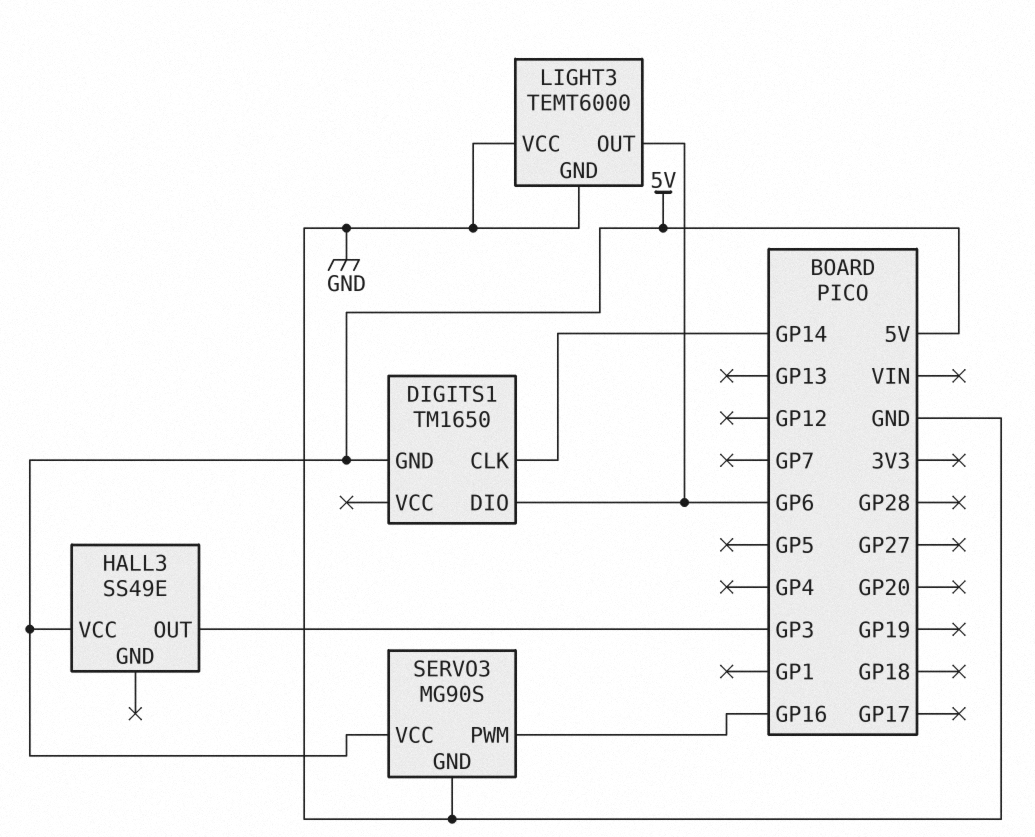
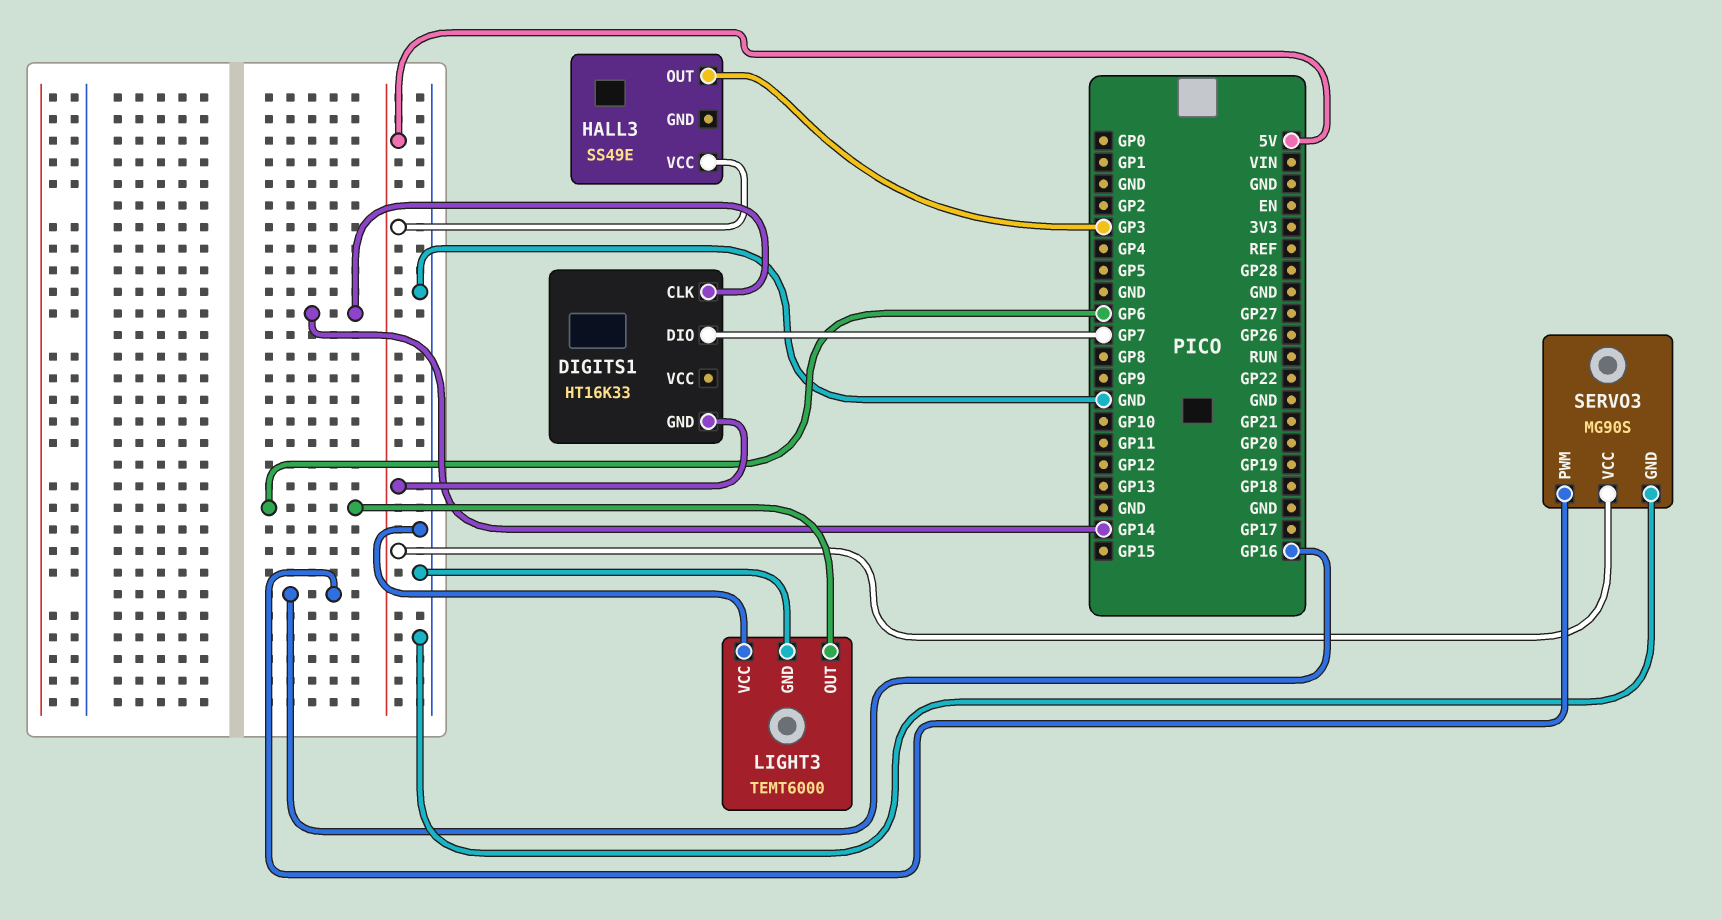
DIGITS1: TM1650 -> HT16K33
DIGITS1 pin DIO: GP6 -> GP7

